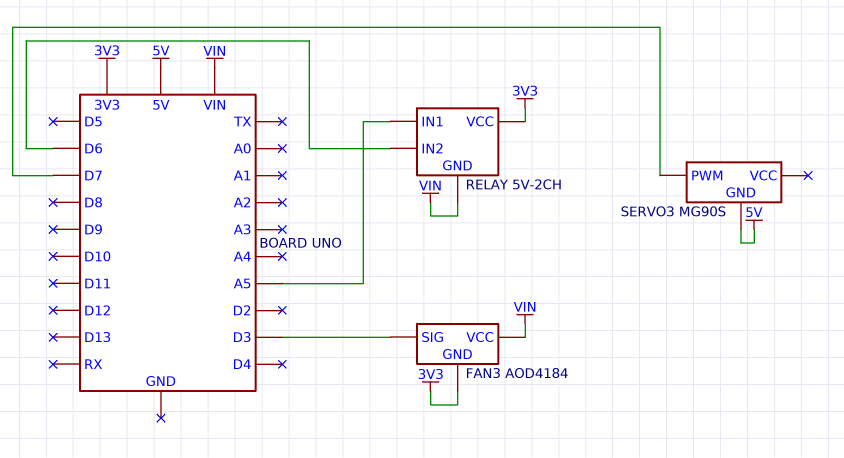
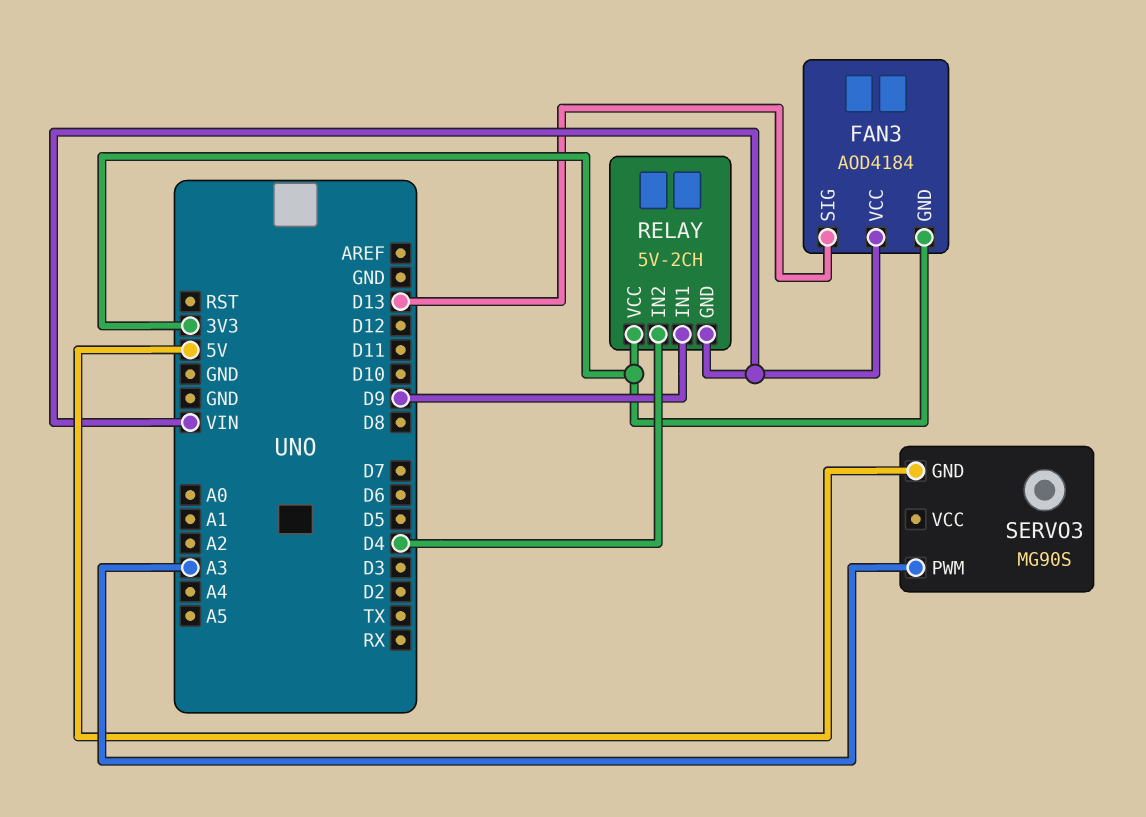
FAN3 pin SIG: D3 -> D13
RELAY pin IN1: A5 -> D9
RELAY pin IN2: D6 -> D4
SERVO3 pin PWM: D7 -> A3

